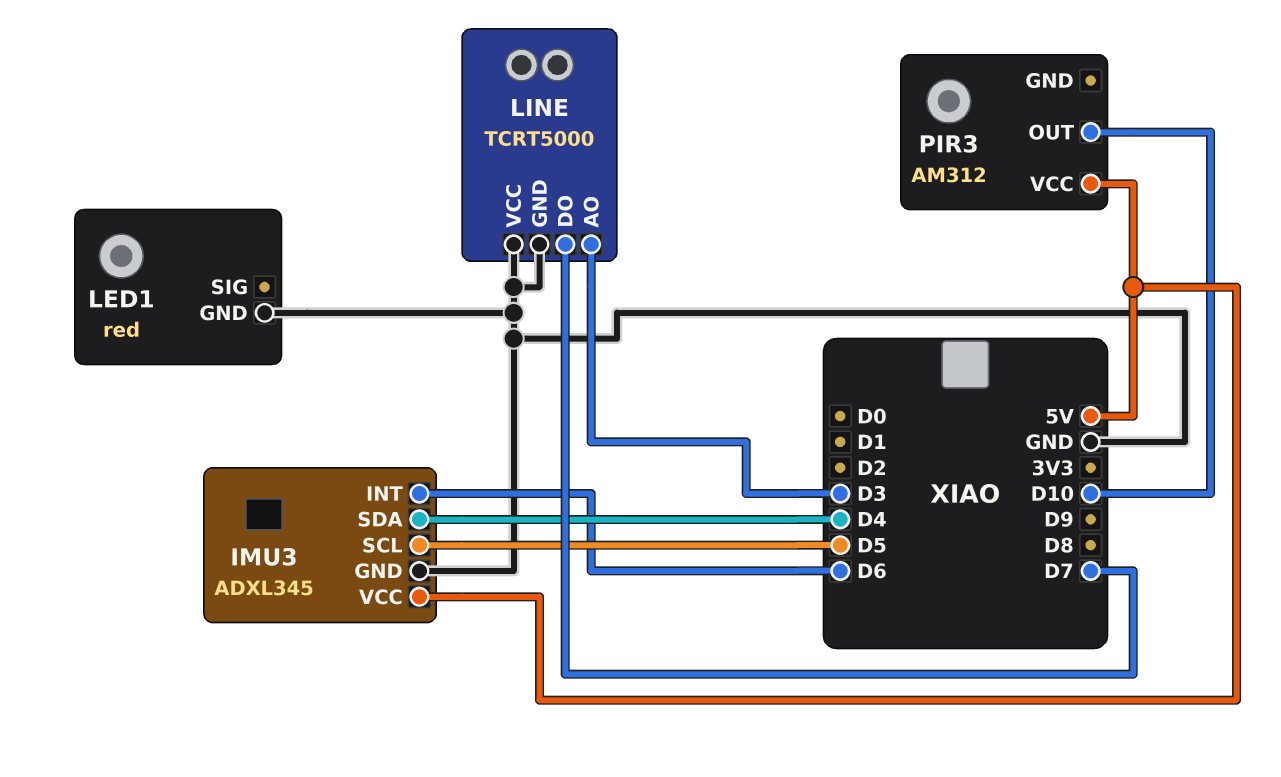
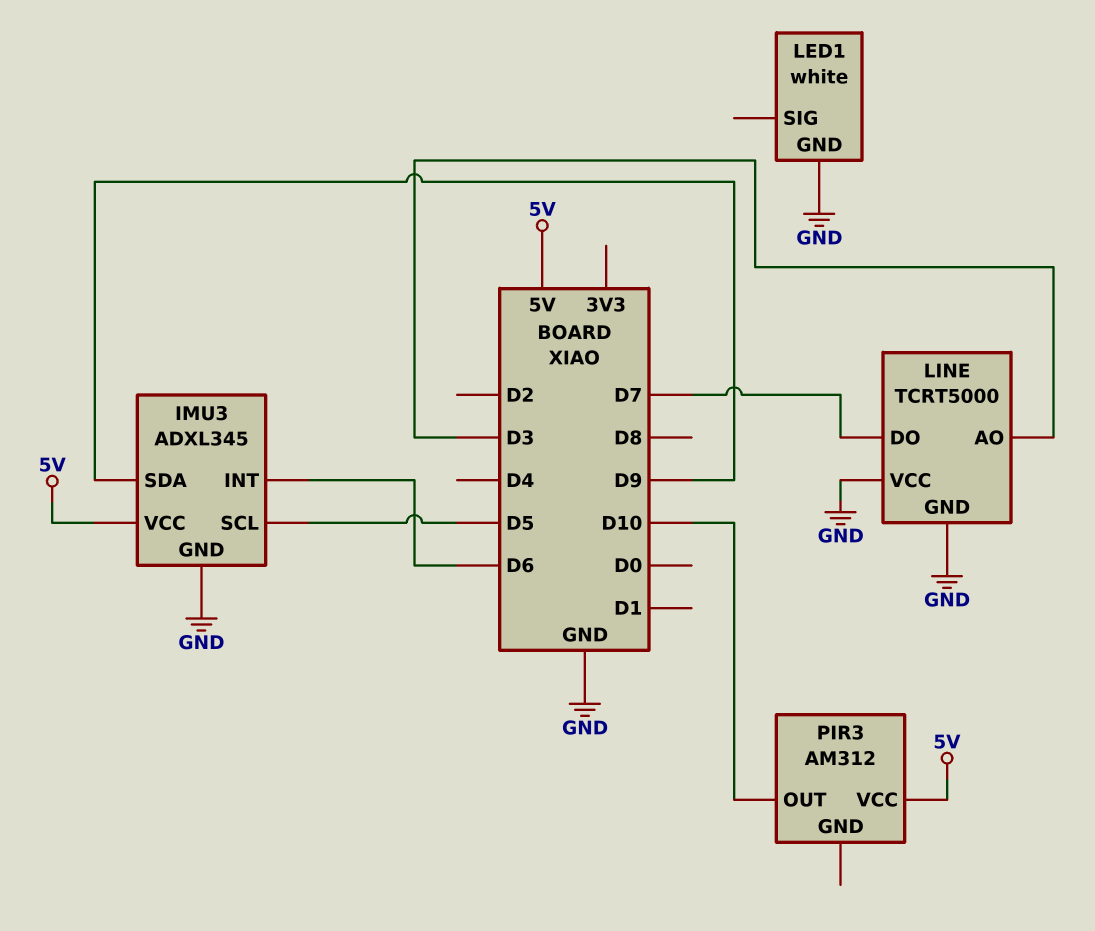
IMU3 pin SDA: D4 -> D9
LED1: red -> white

